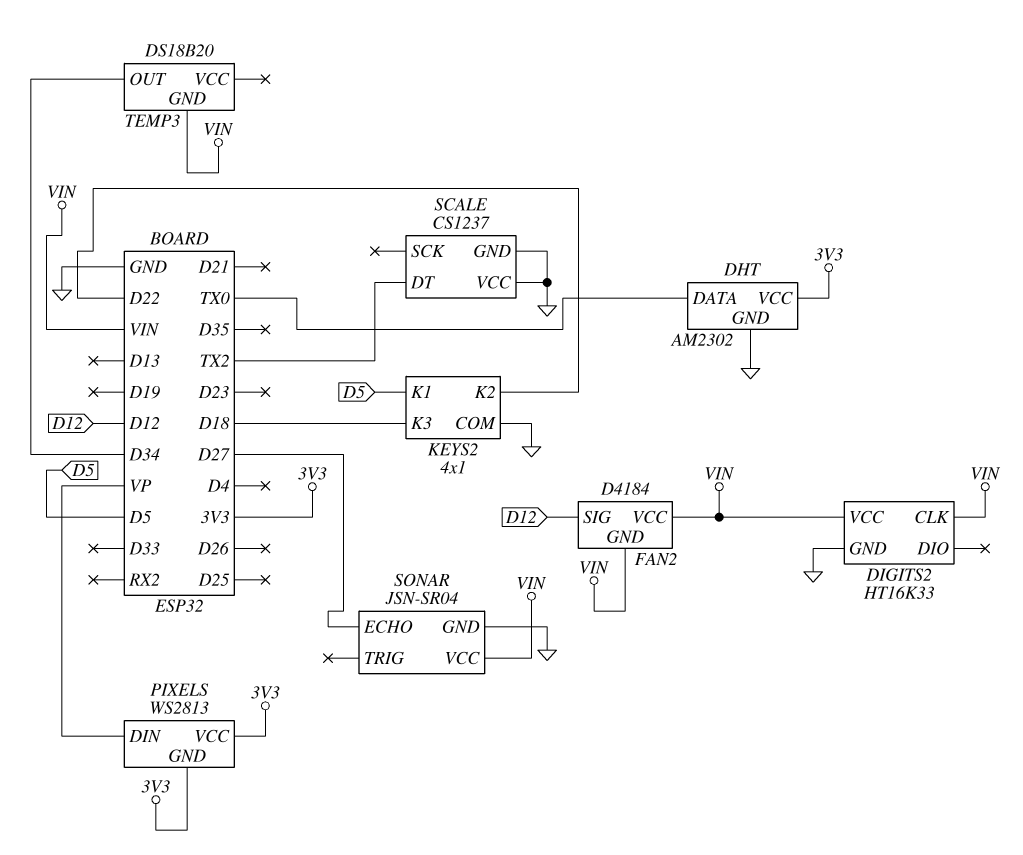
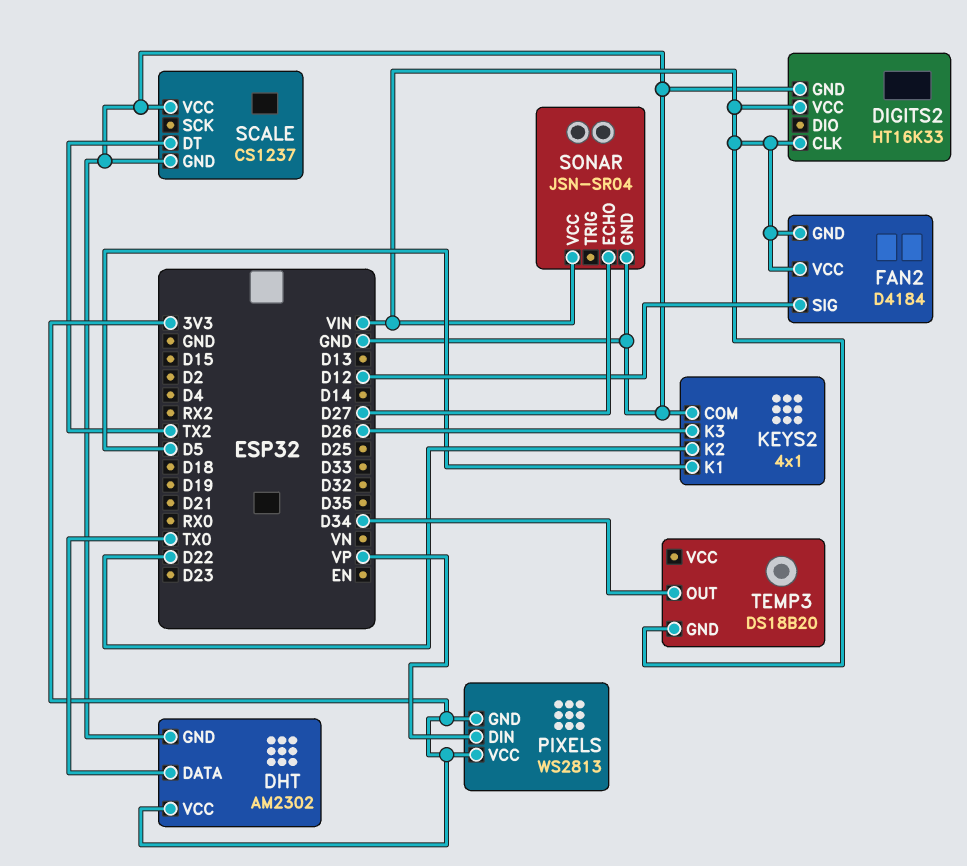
KEYS2 pin K3: D18 -> D26

